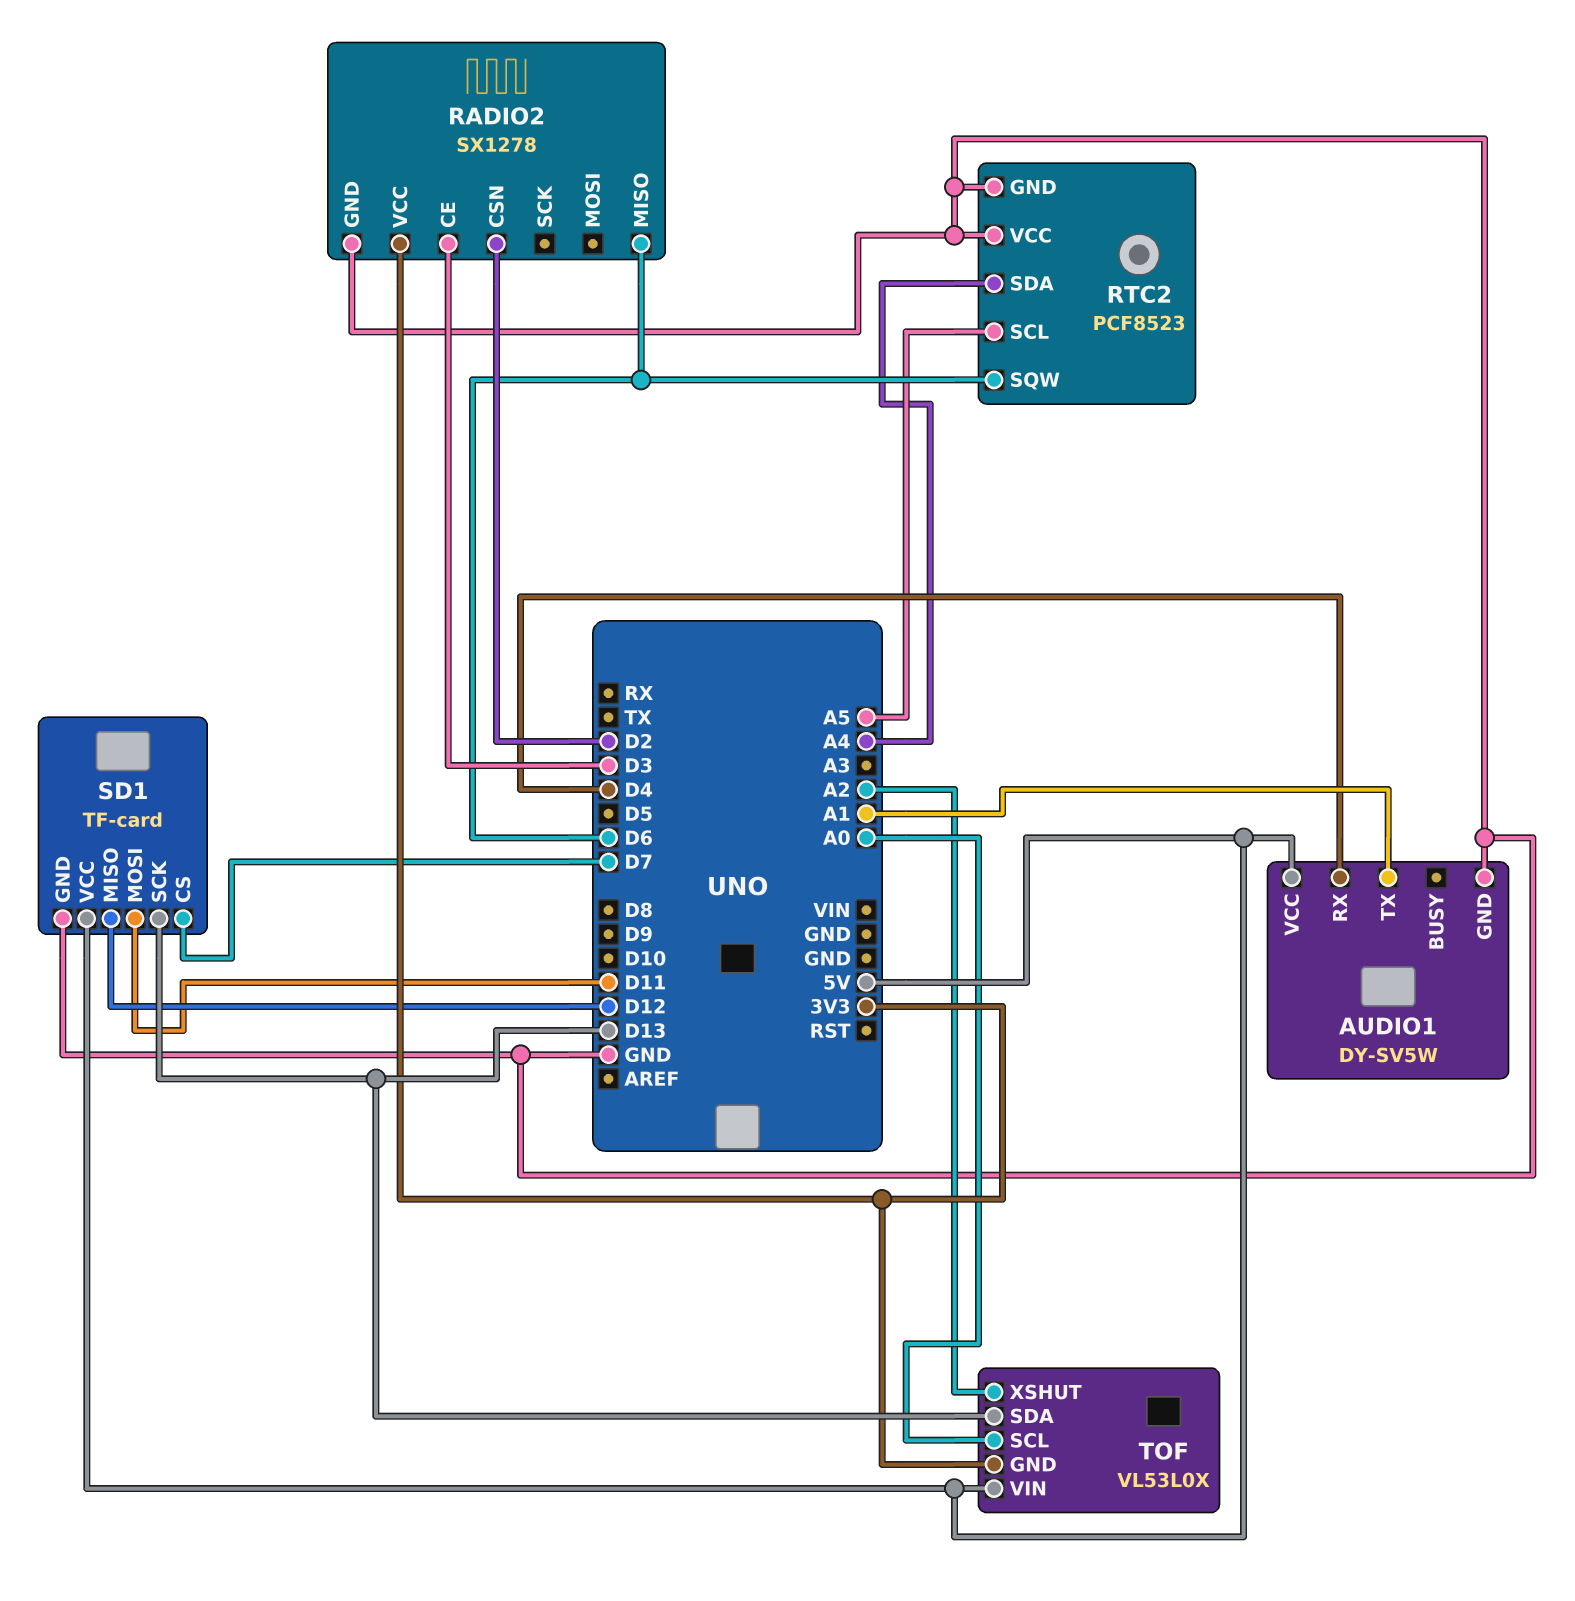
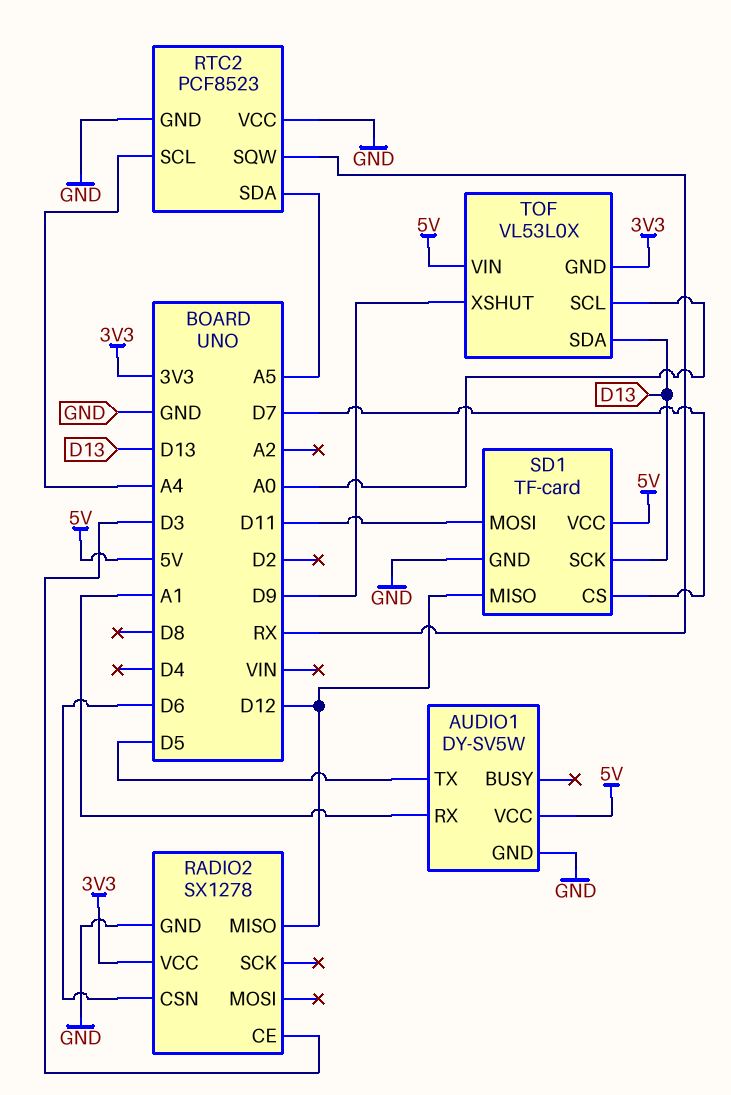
AUDIO1 pin RX: D4 -> A1
AUDIO1 pin TX: A1 -> D5
RADIO2 pin CSN: D2 -> D6
RADIO2 pin MISO: D6 -> D12
RTC2 pin SCL: A5 -> A4
RTC2 pin SDA: A4 -> A5
RTC2 pin SQW: D6 -> RX
TOF pin XSHUT: A2 -> D9

